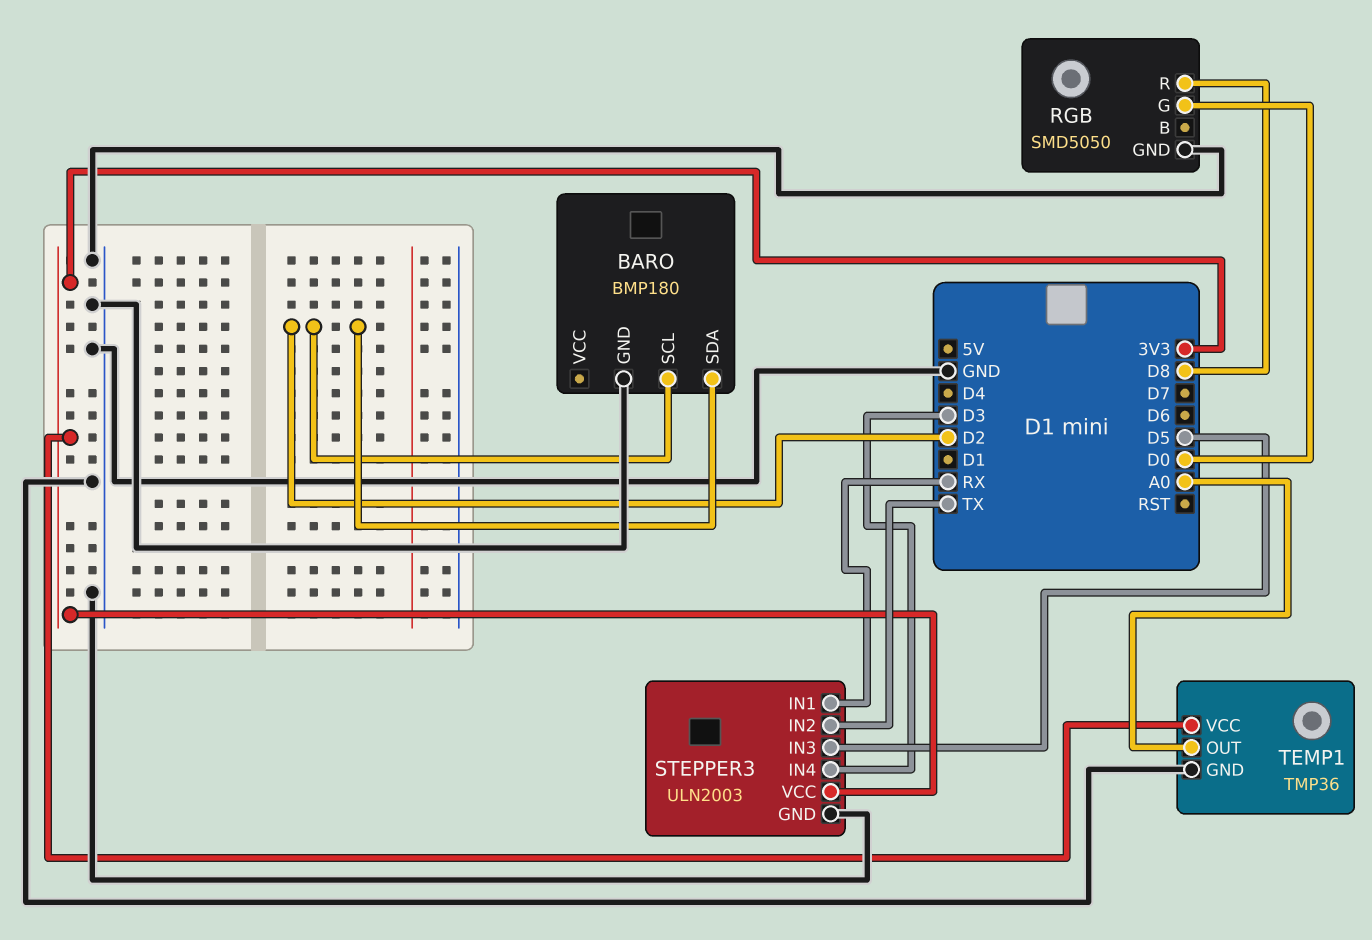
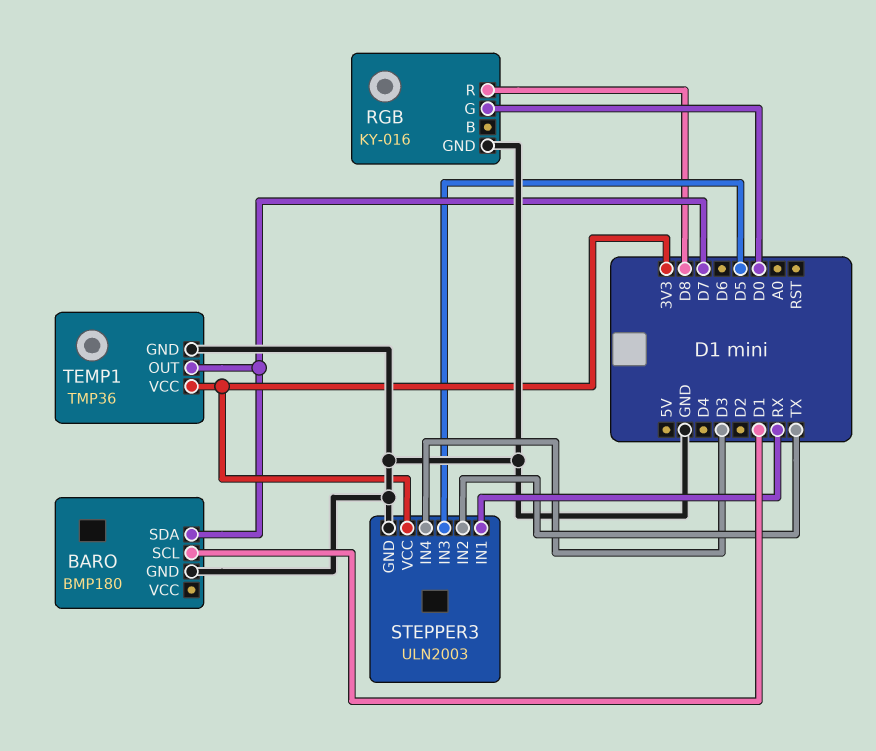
BARO pin SCL: D2 -> D1
BARO pin SDA: D2 -> D7
RGB: SMD5050 -> KY-016
TEMP1 pin OUT: A0 -> D7

